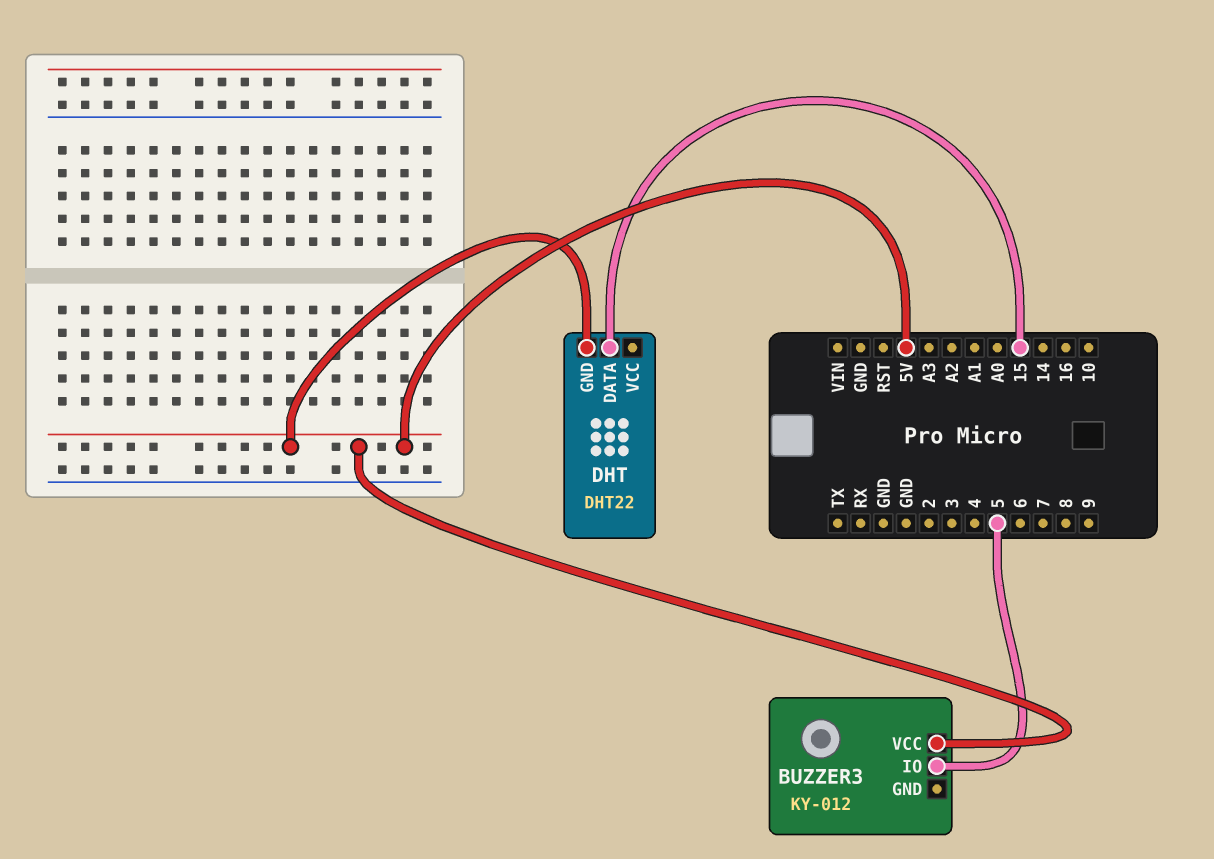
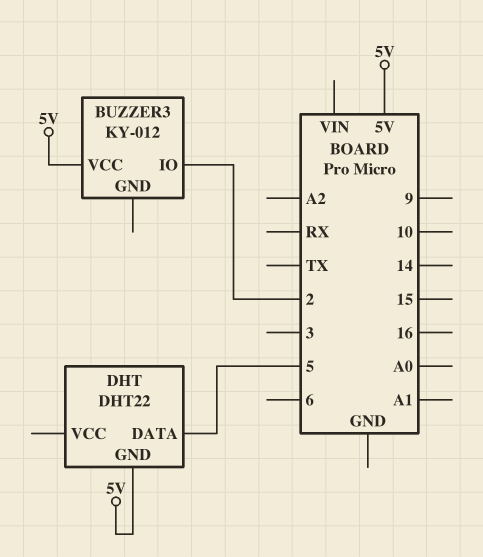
BUZZER3 pin IO: 5 -> 2
DHT pin DATA: 15 -> 5

